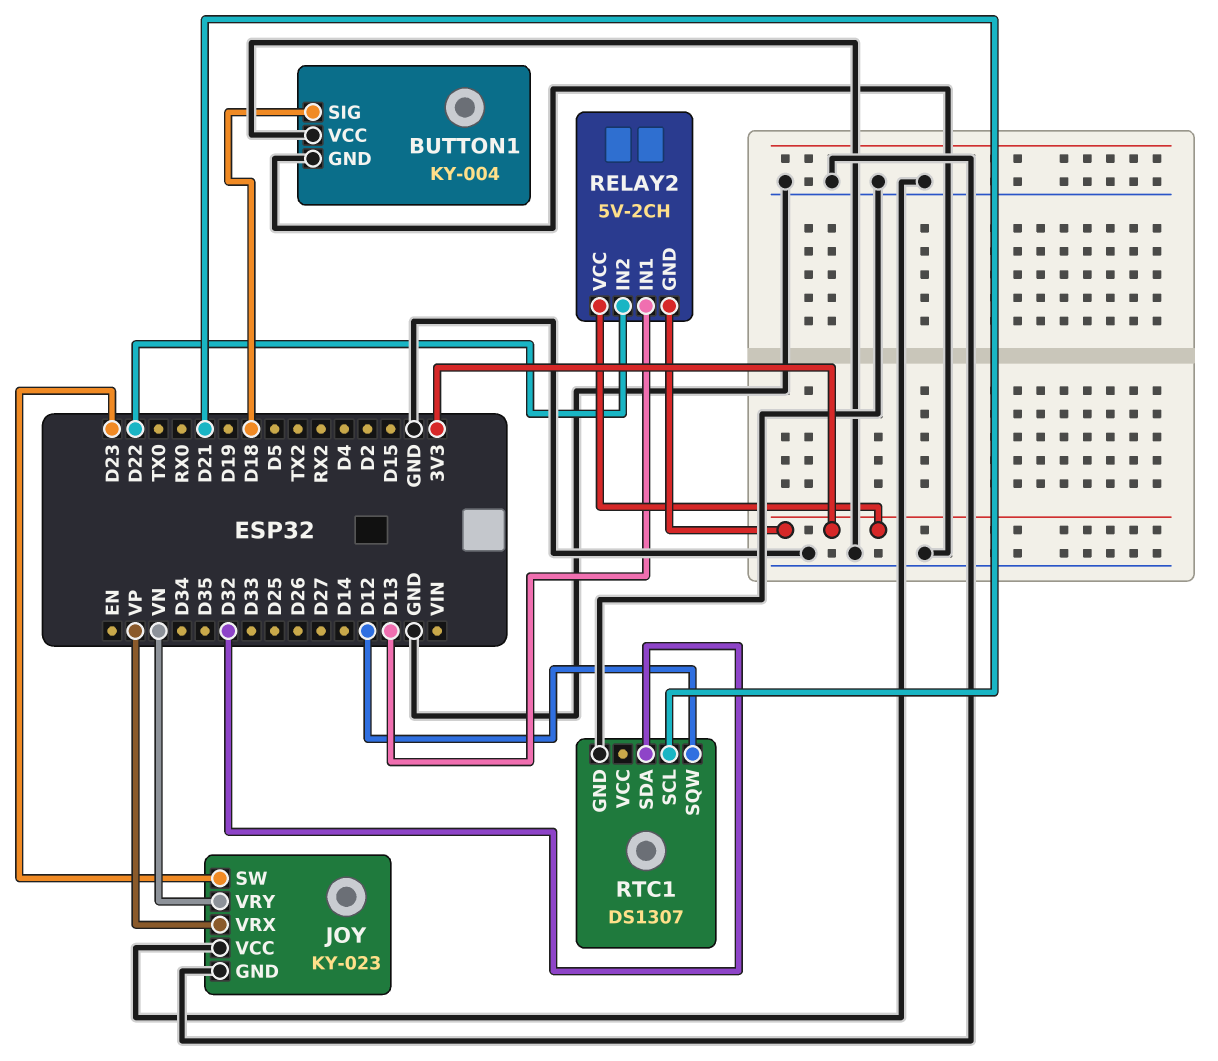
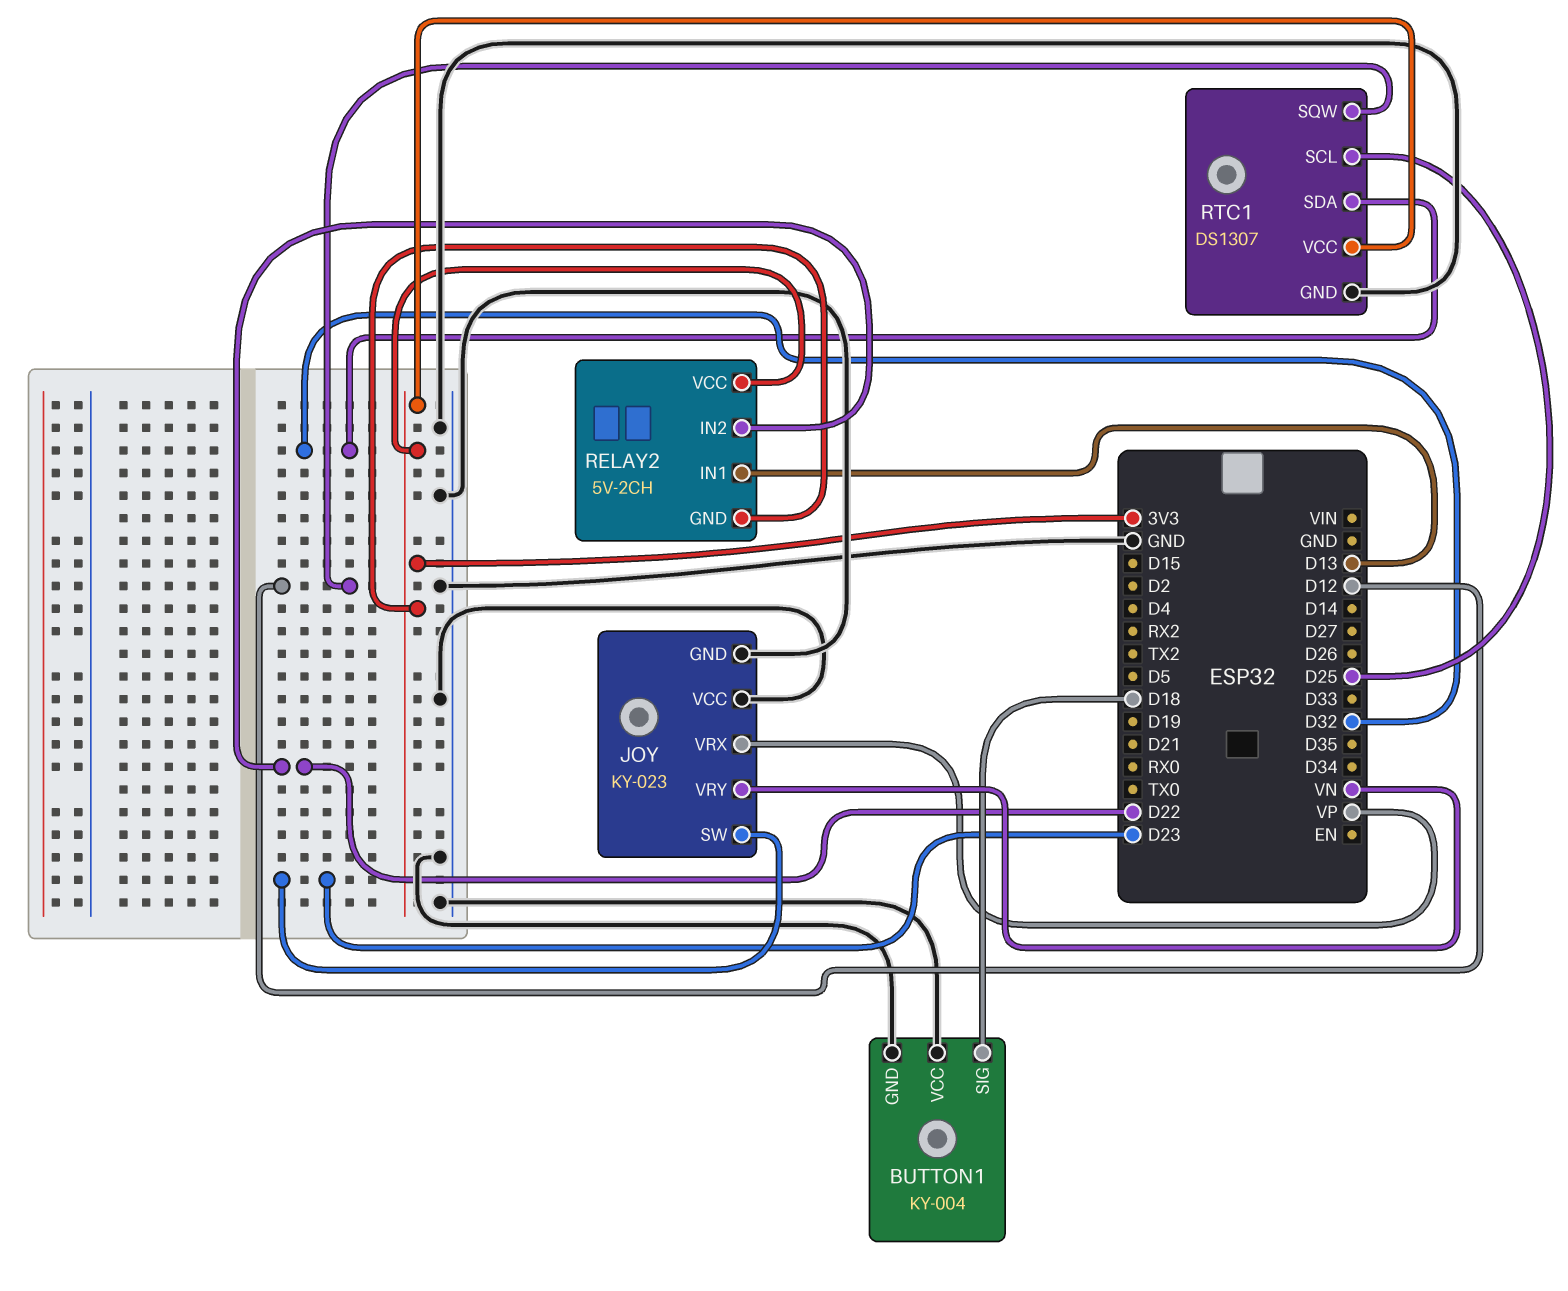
RTC1 pin SCL: D21 -> D25
RTC1 pin VCC: none -> 3V3

